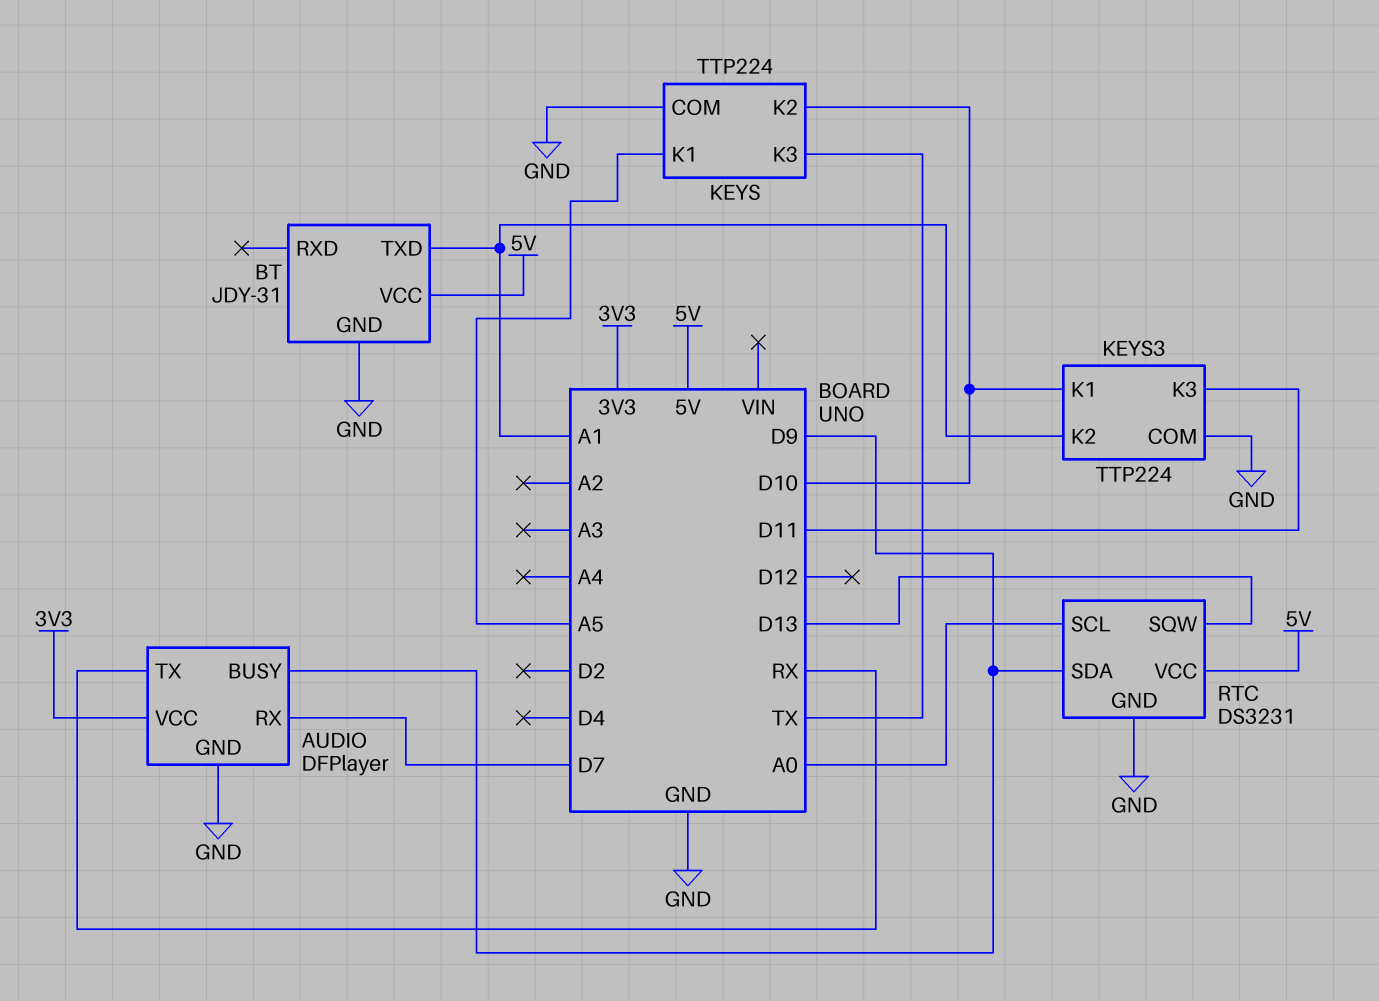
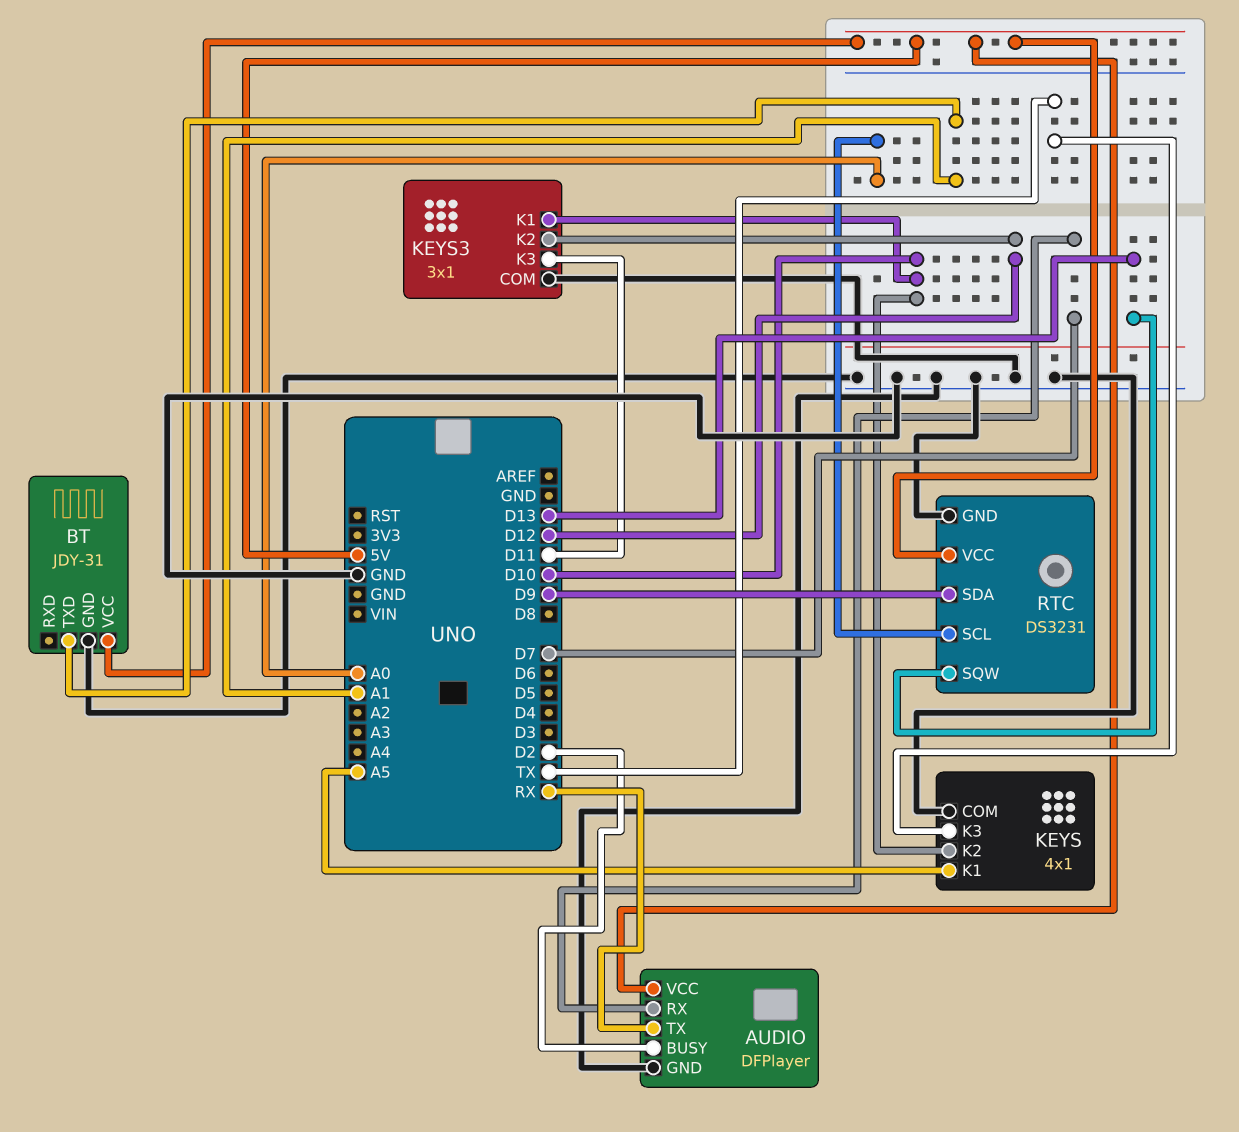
AUDIO pin BUSY: D9 -> D2
AUDIO pin VCC: 3V3 -> 5V
KEYS: TTP224 -> 4x1
KEYS3: TTP224 -> 3x1
KEYS3 pin K2: A1 -> D12

